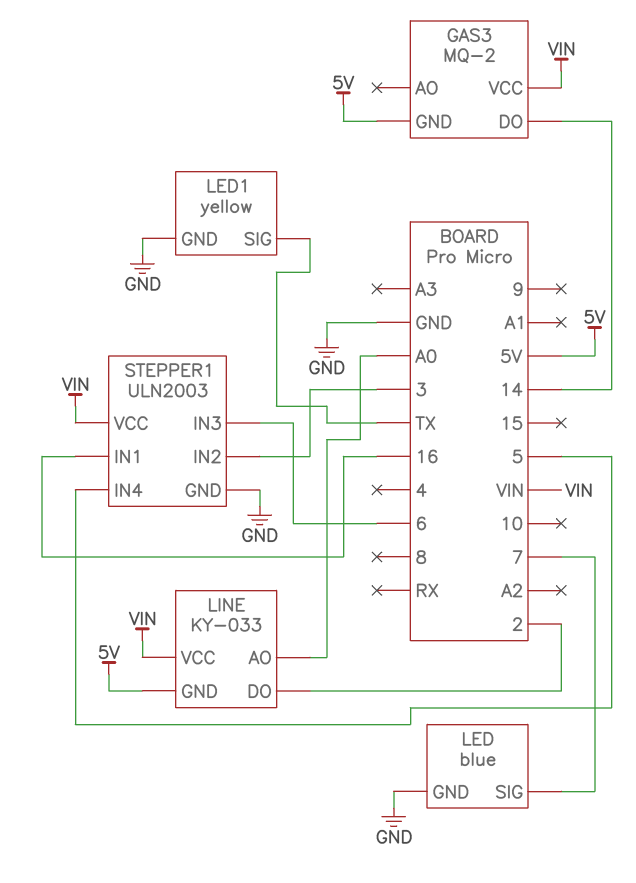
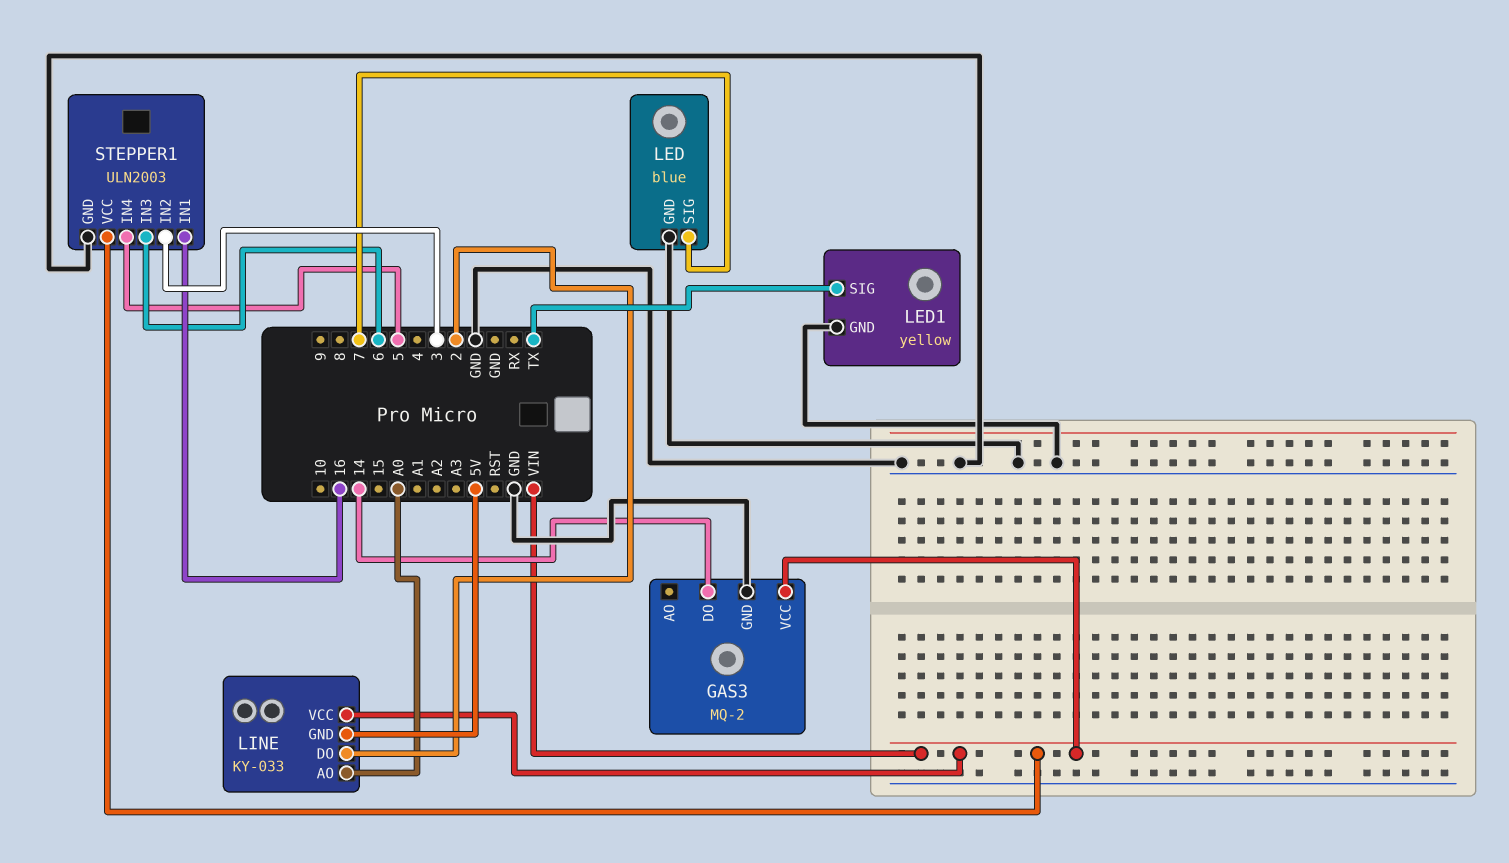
GAS3 pin GND: 5V -> GND

